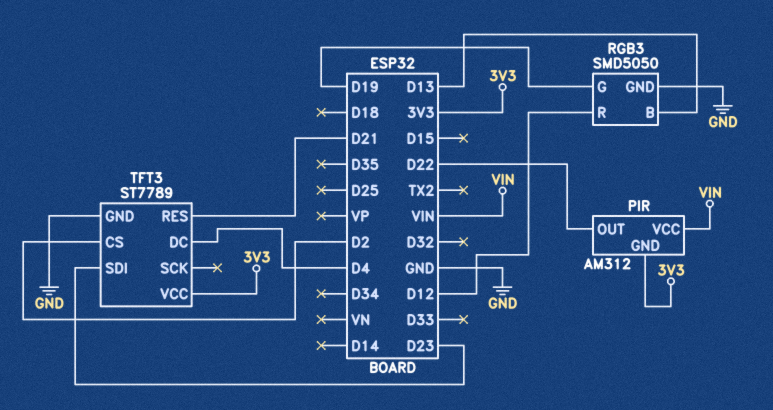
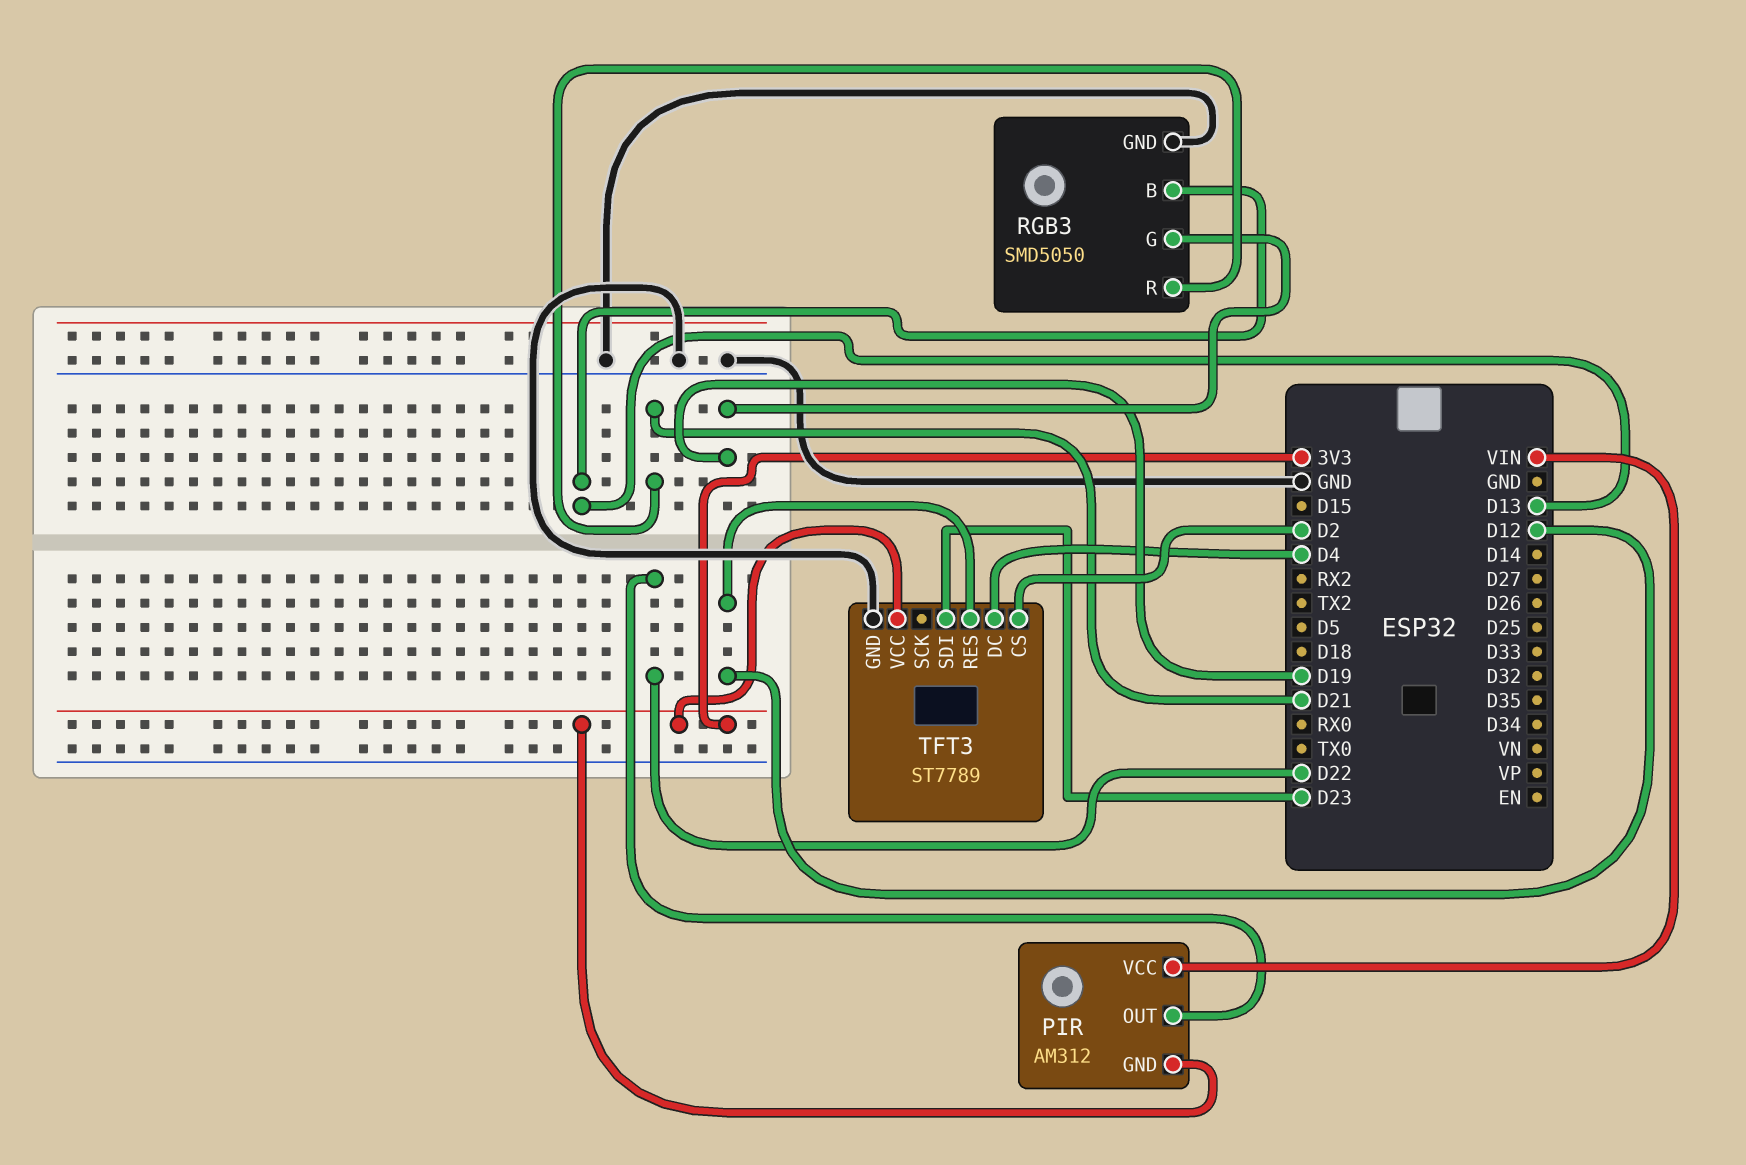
RGB3 pin R: D12 -> D21
TFT3 pin RES: D21 -> D12

